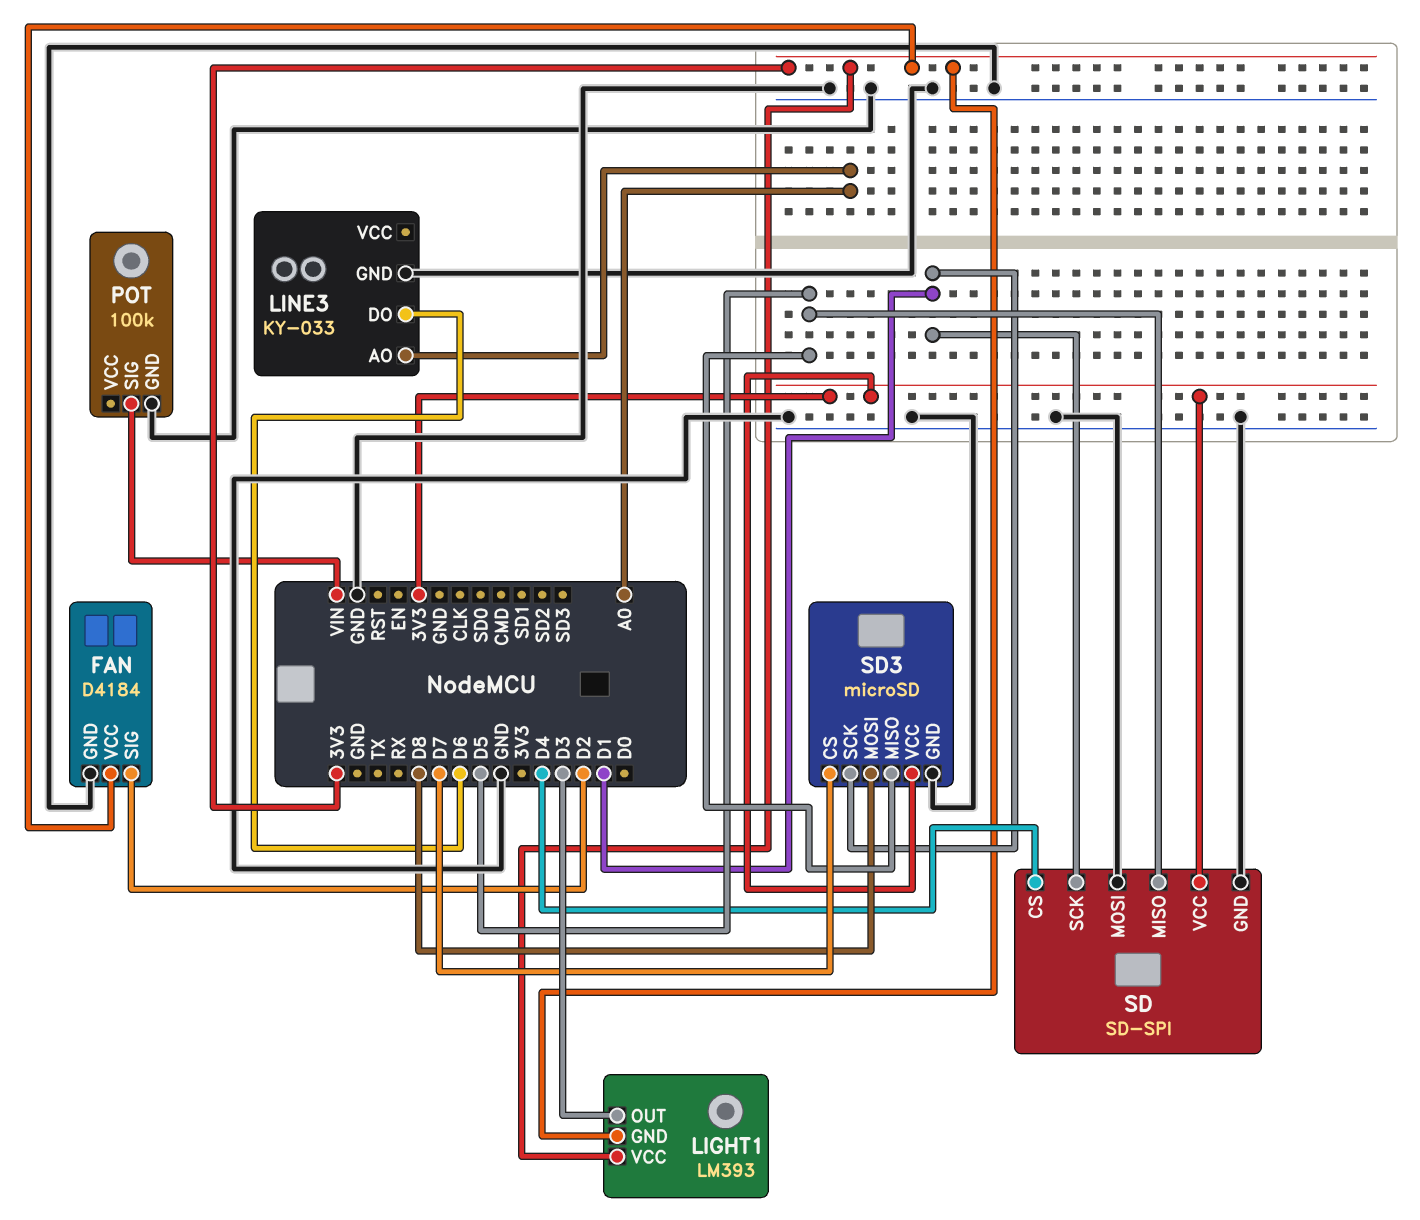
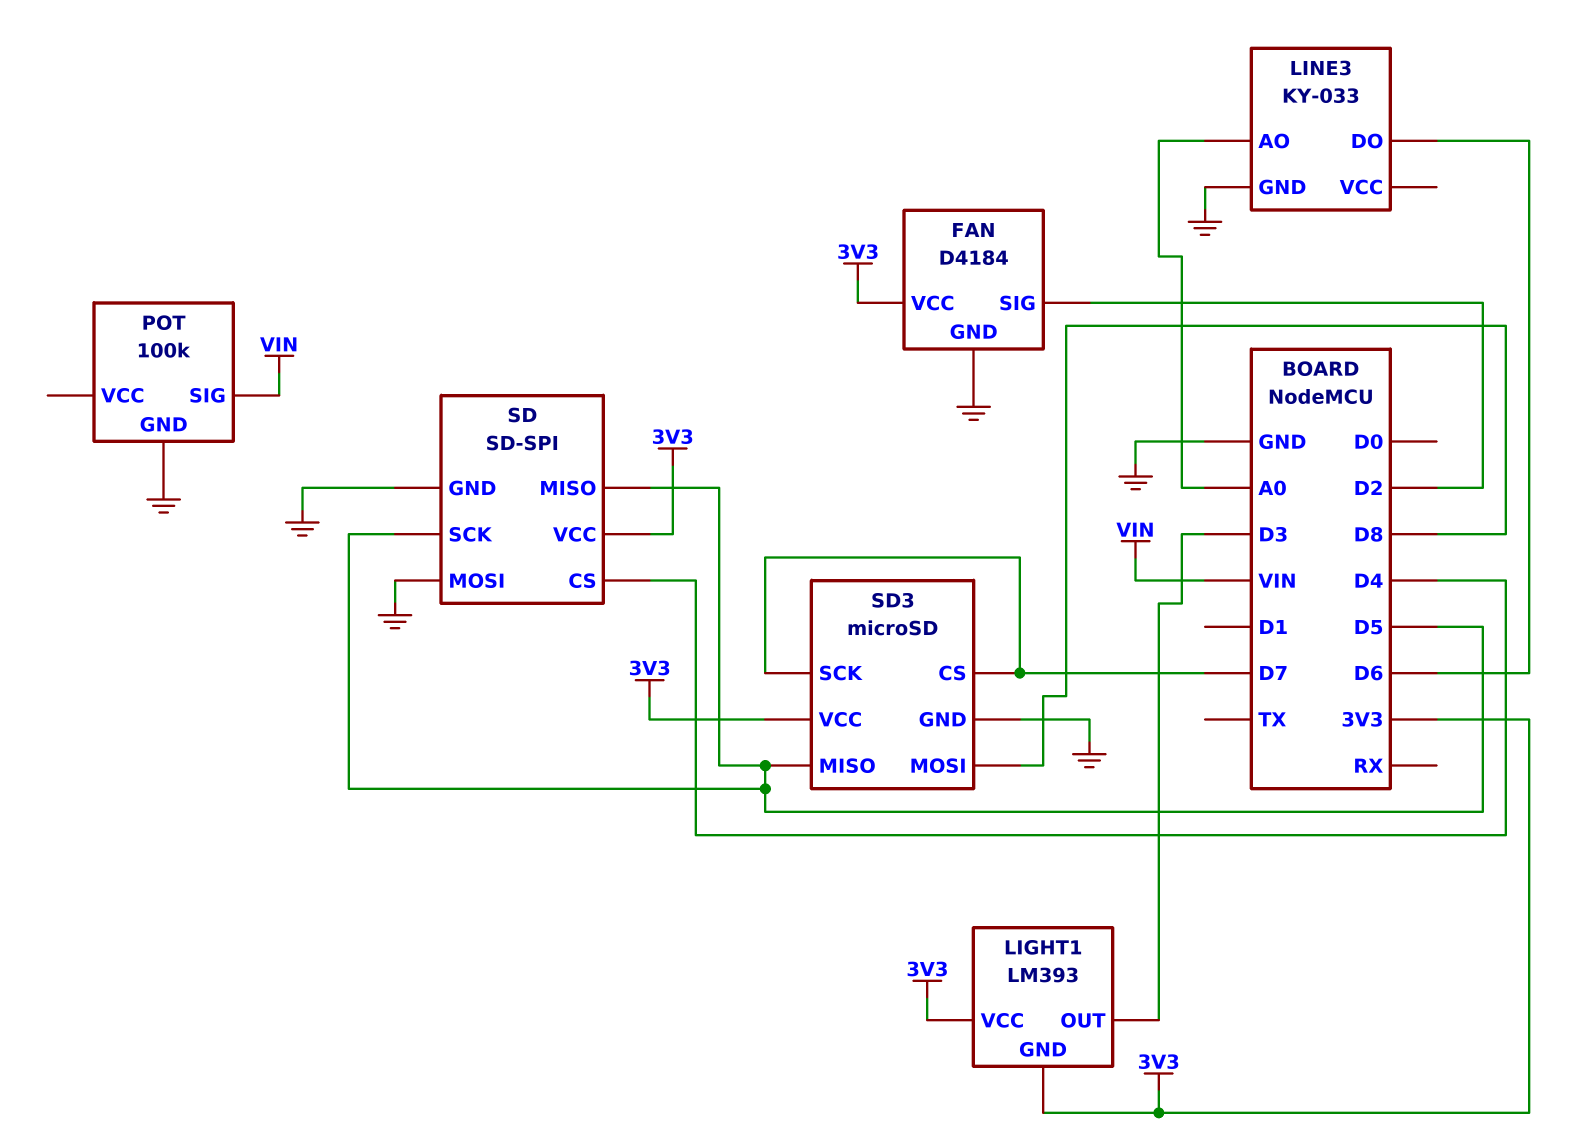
SD pin SCK: D1 -> D5
SD3 pin SCK: D1 -> D7

